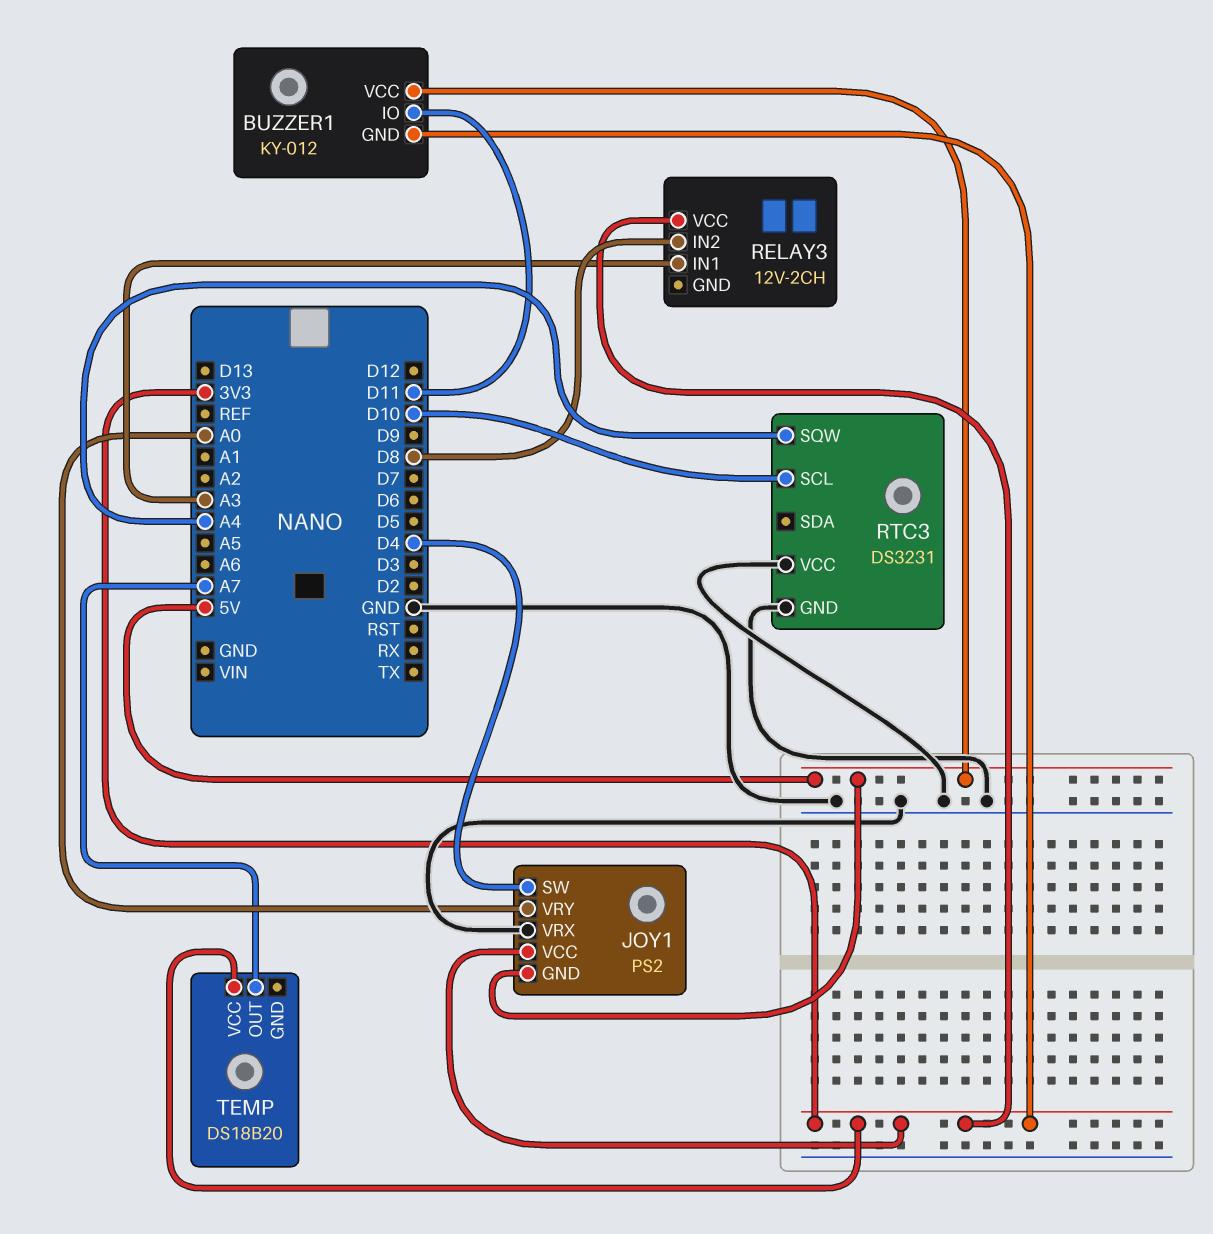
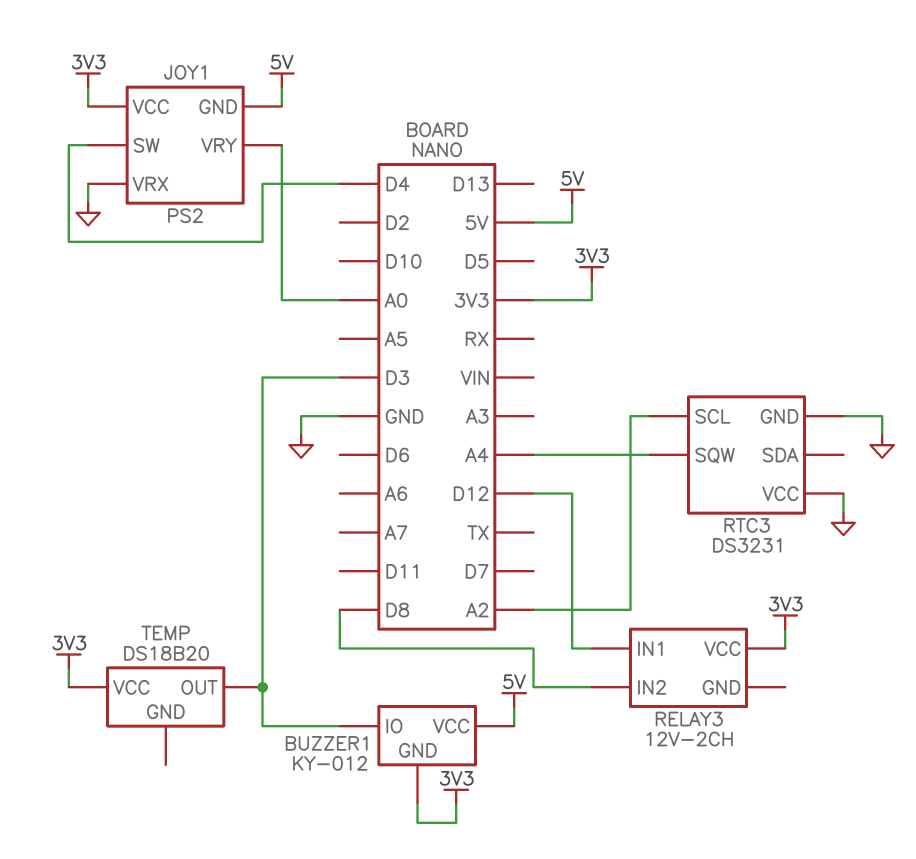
BUZZER1 pin IO: D11 -> D3
RELAY3 pin IN1: A3 -> D12
RTC3 pin SCL: D10 -> A2
TEMP pin OUT: A7 -> D3

